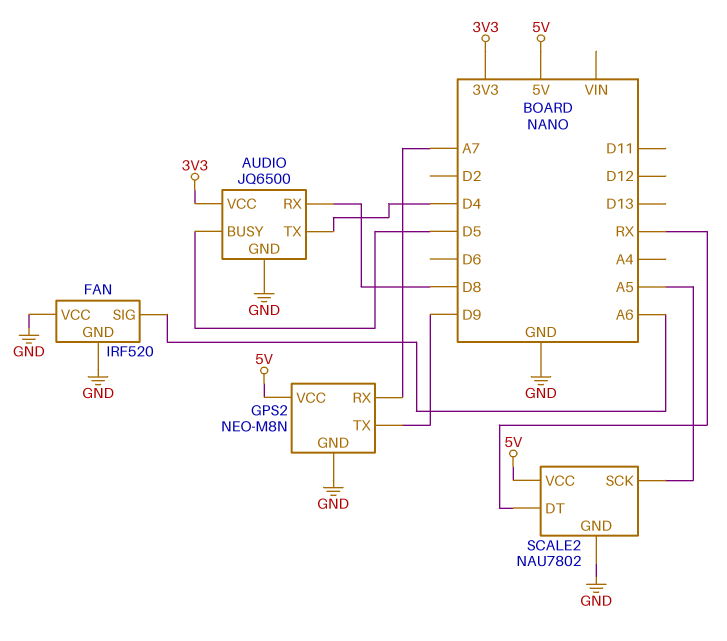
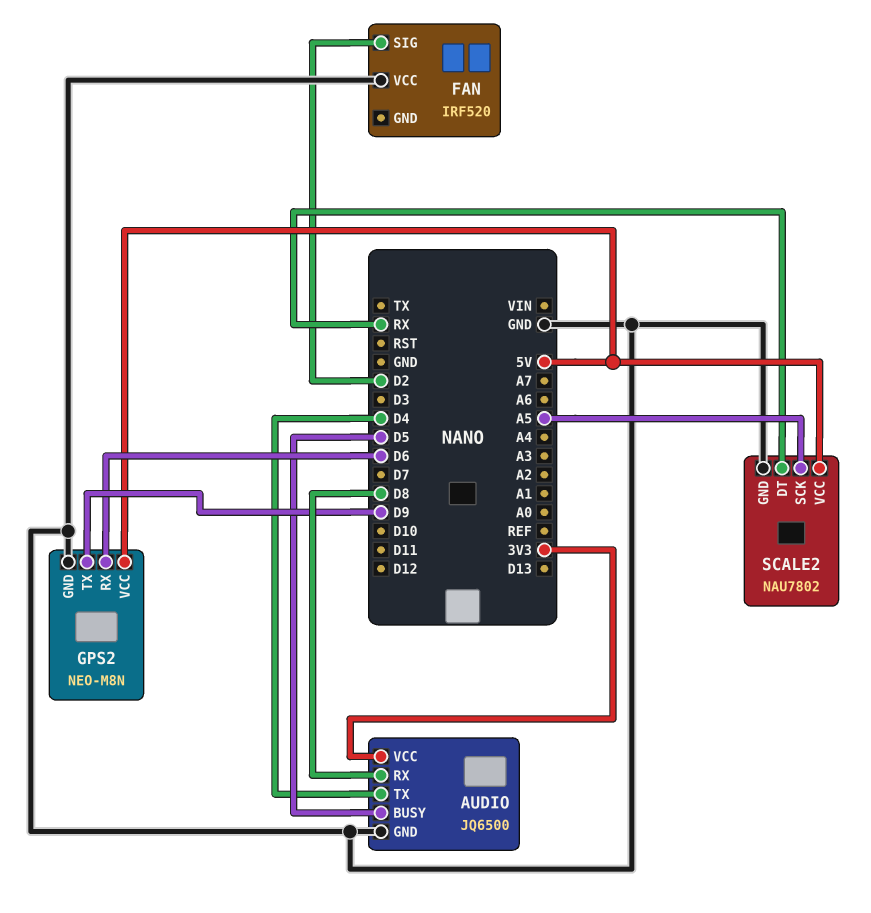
FAN pin GND: GND -> none
FAN pin SIG: A6 -> D2
GPS2 pin RX: A7 -> D6

